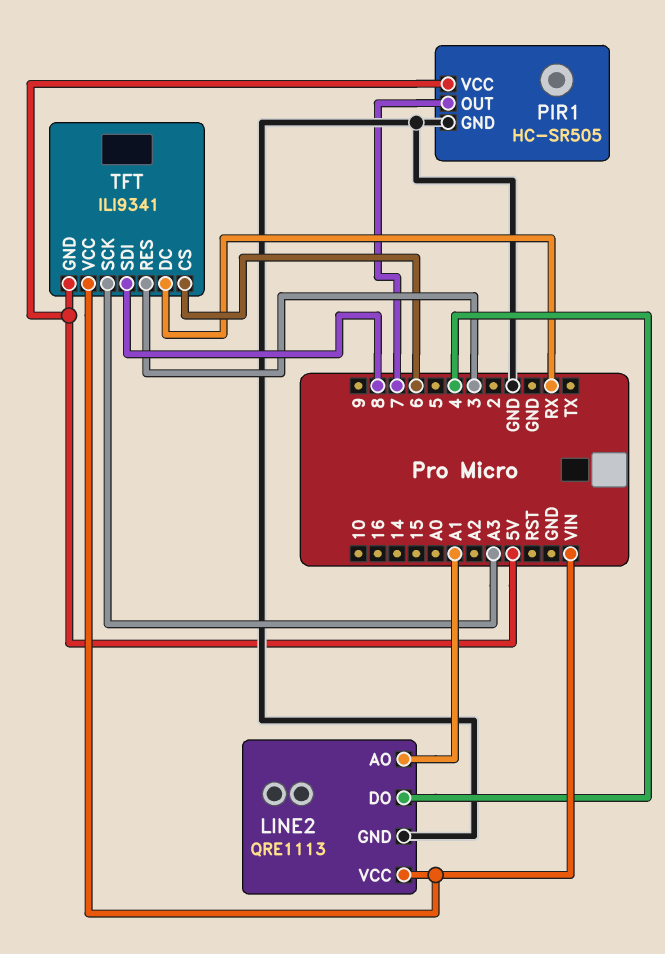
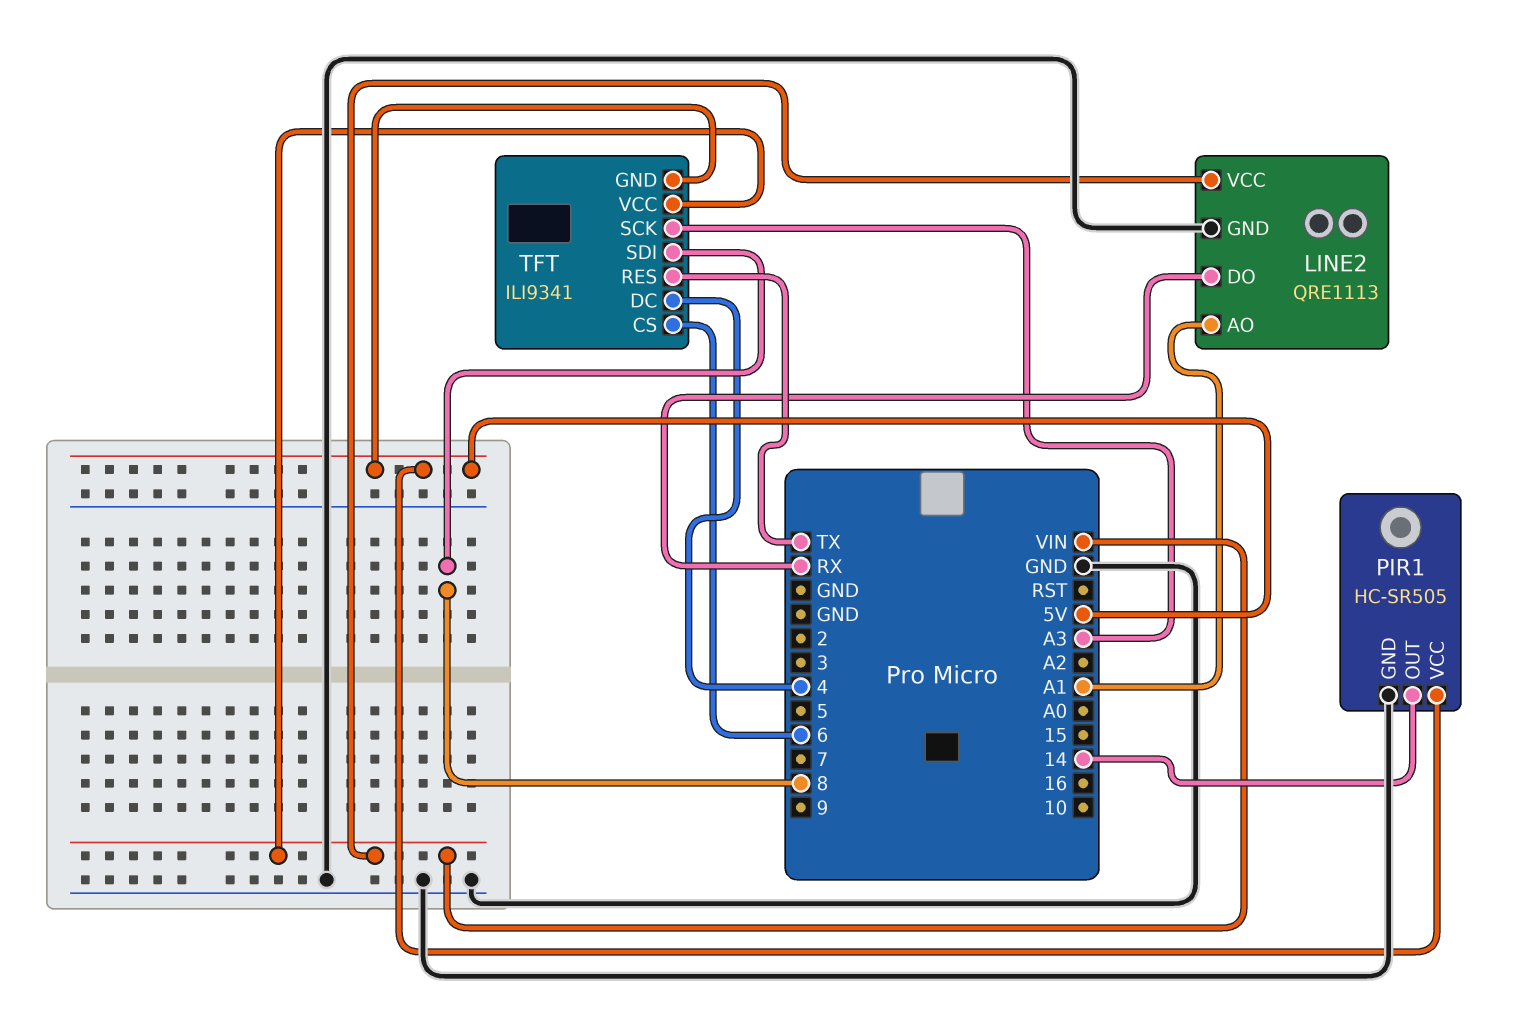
LINE2 pin DO: 4 -> RX
PIR1 pin OUT: 7 -> 14
TFT pin DC: RX -> 4
TFT pin RES: 3 -> TX

